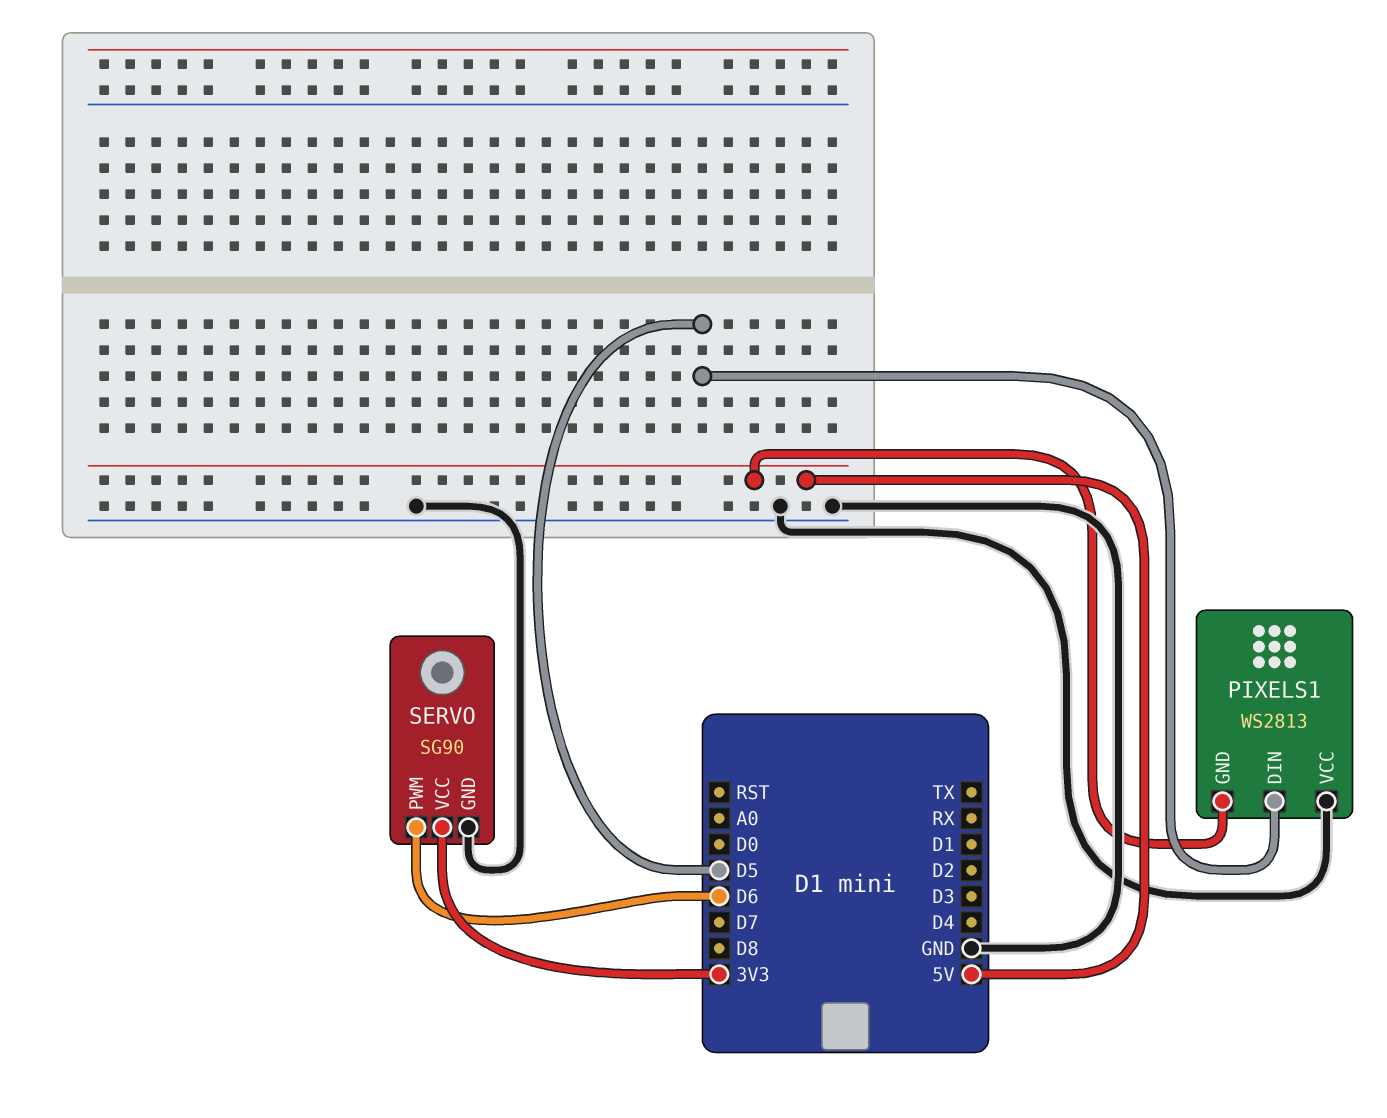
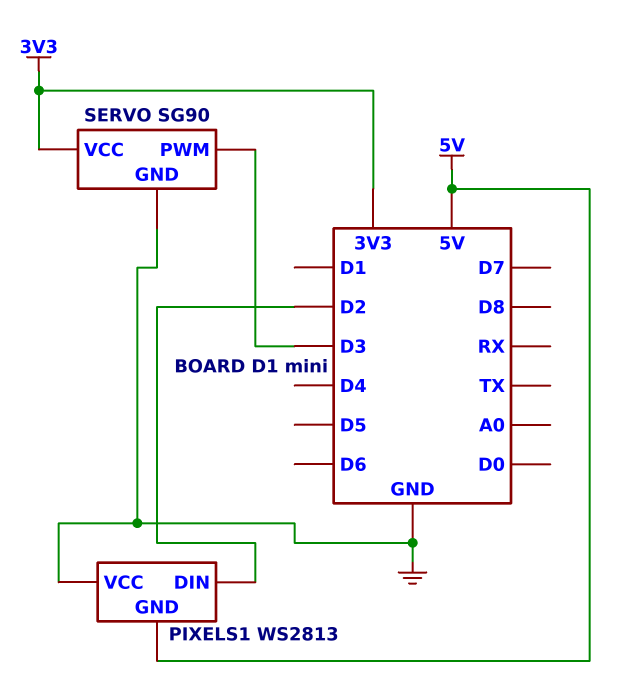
PIXELS1 pin DIN: D5 -> D2
SERVO pin PWM: D6 -> D3

